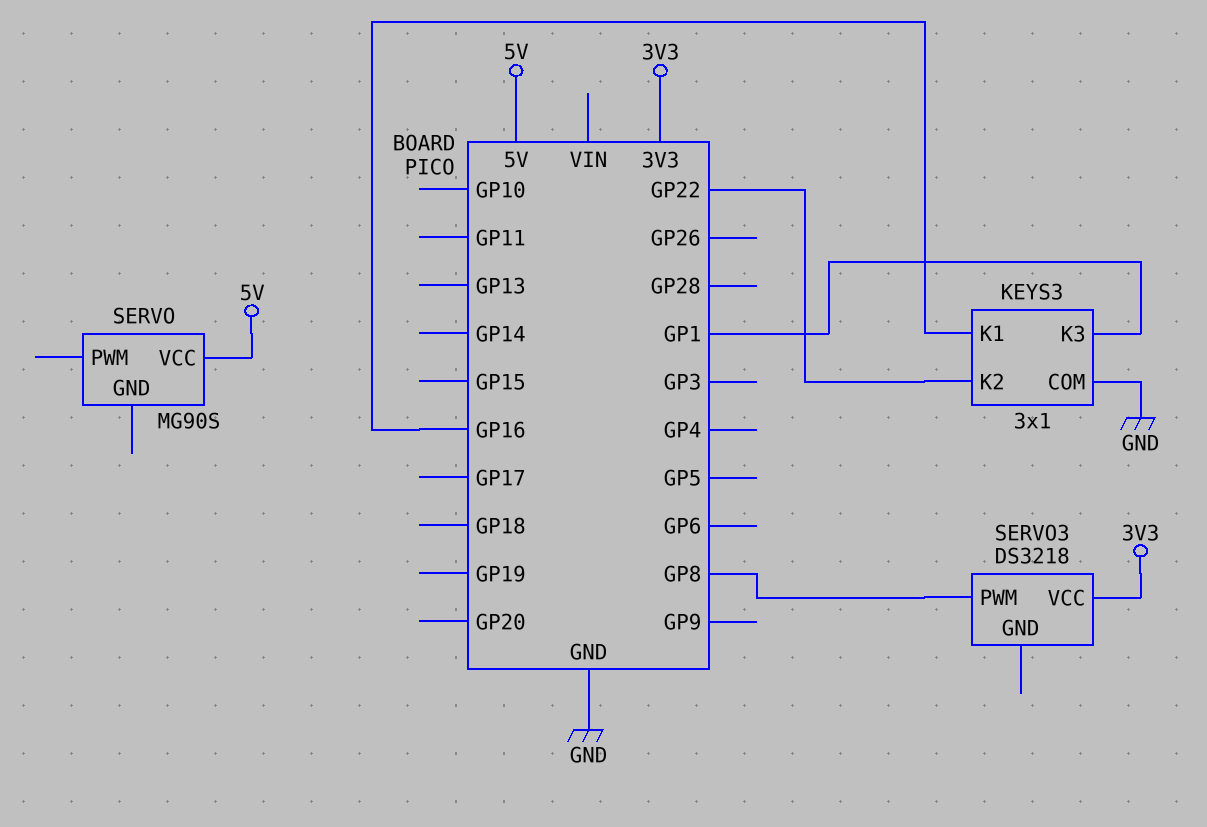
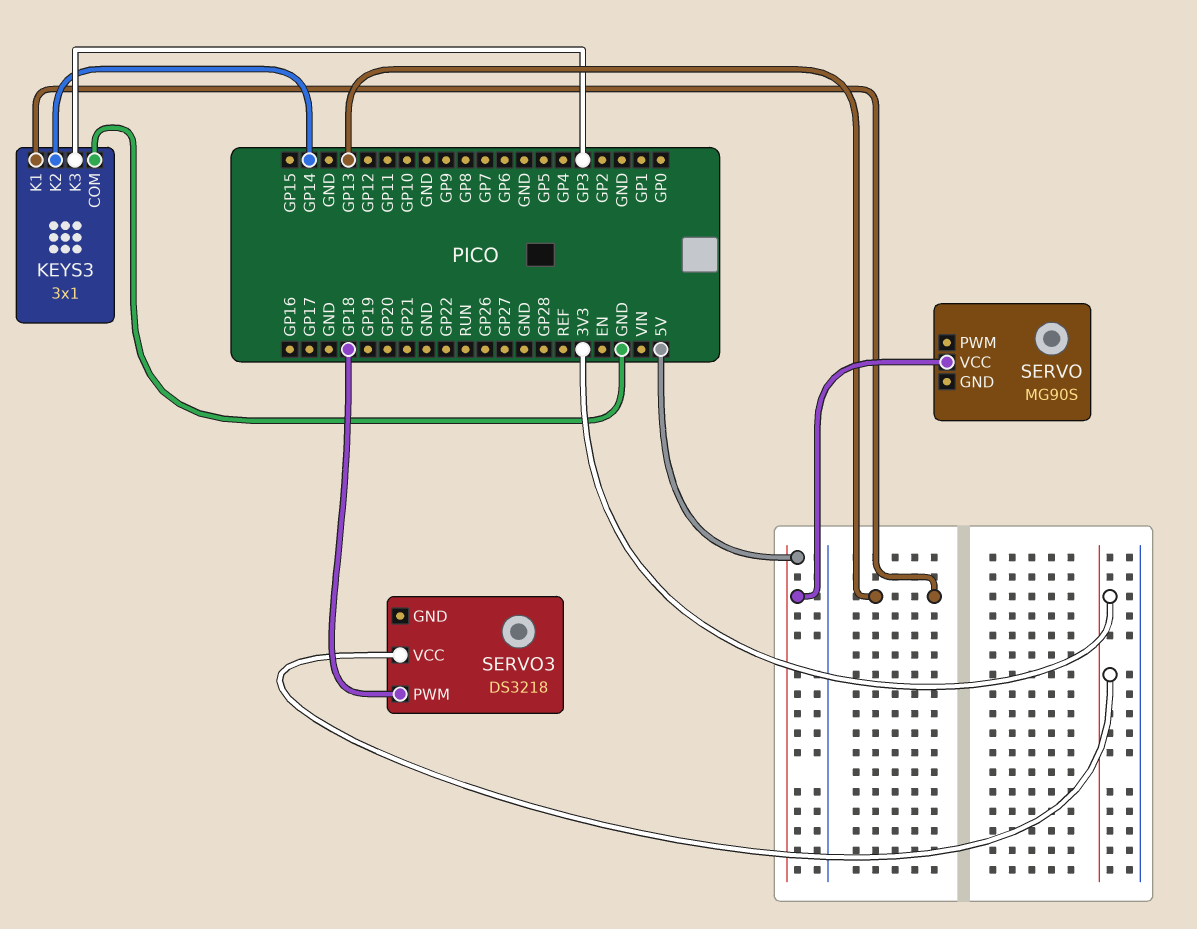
KEYS3 pin K1: GP16 -> GP13
KEYS3 pin K2: GP22 -> GP14
KEYS3 pin K3: GP1 -> GP3
SERVO3 pin PWM: GP8 -> GP18

